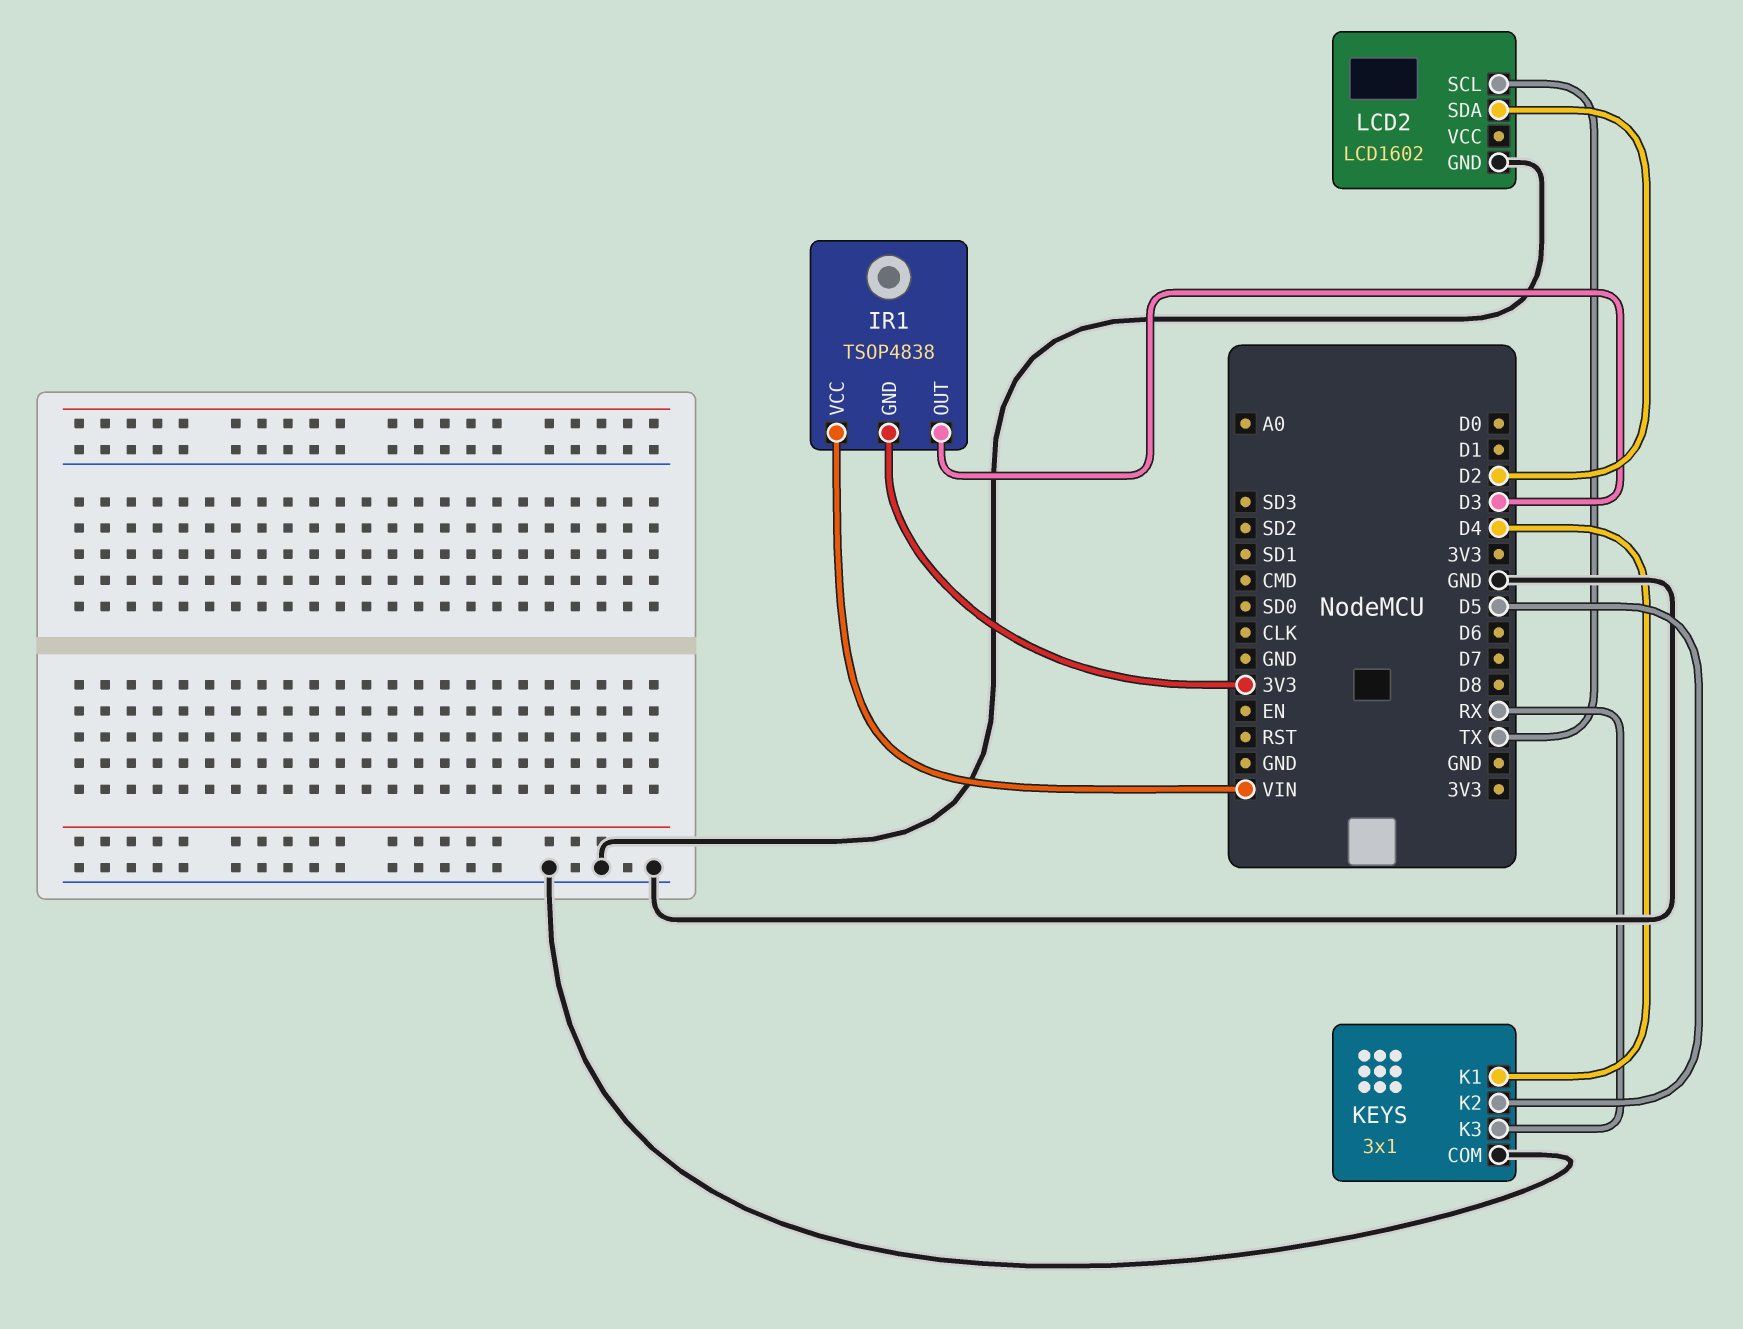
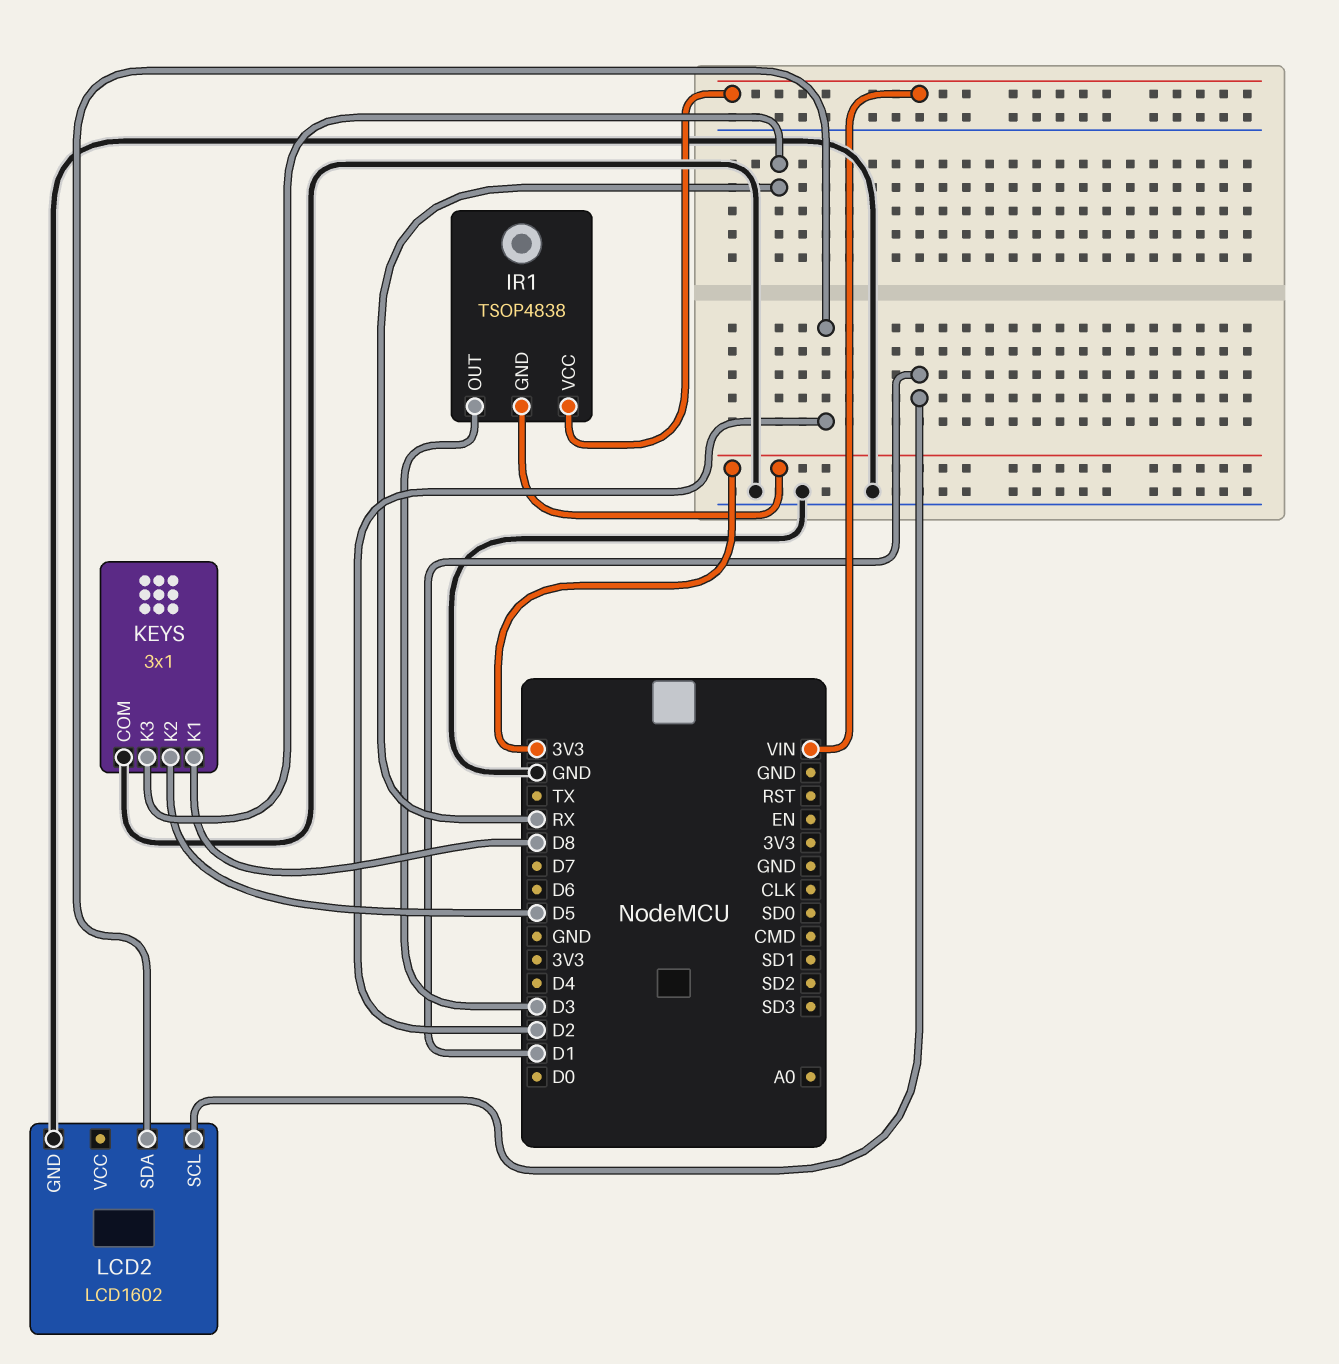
KEYS pin K1: D4 -> D8
LCD2 pin SCL: TX -> D1

